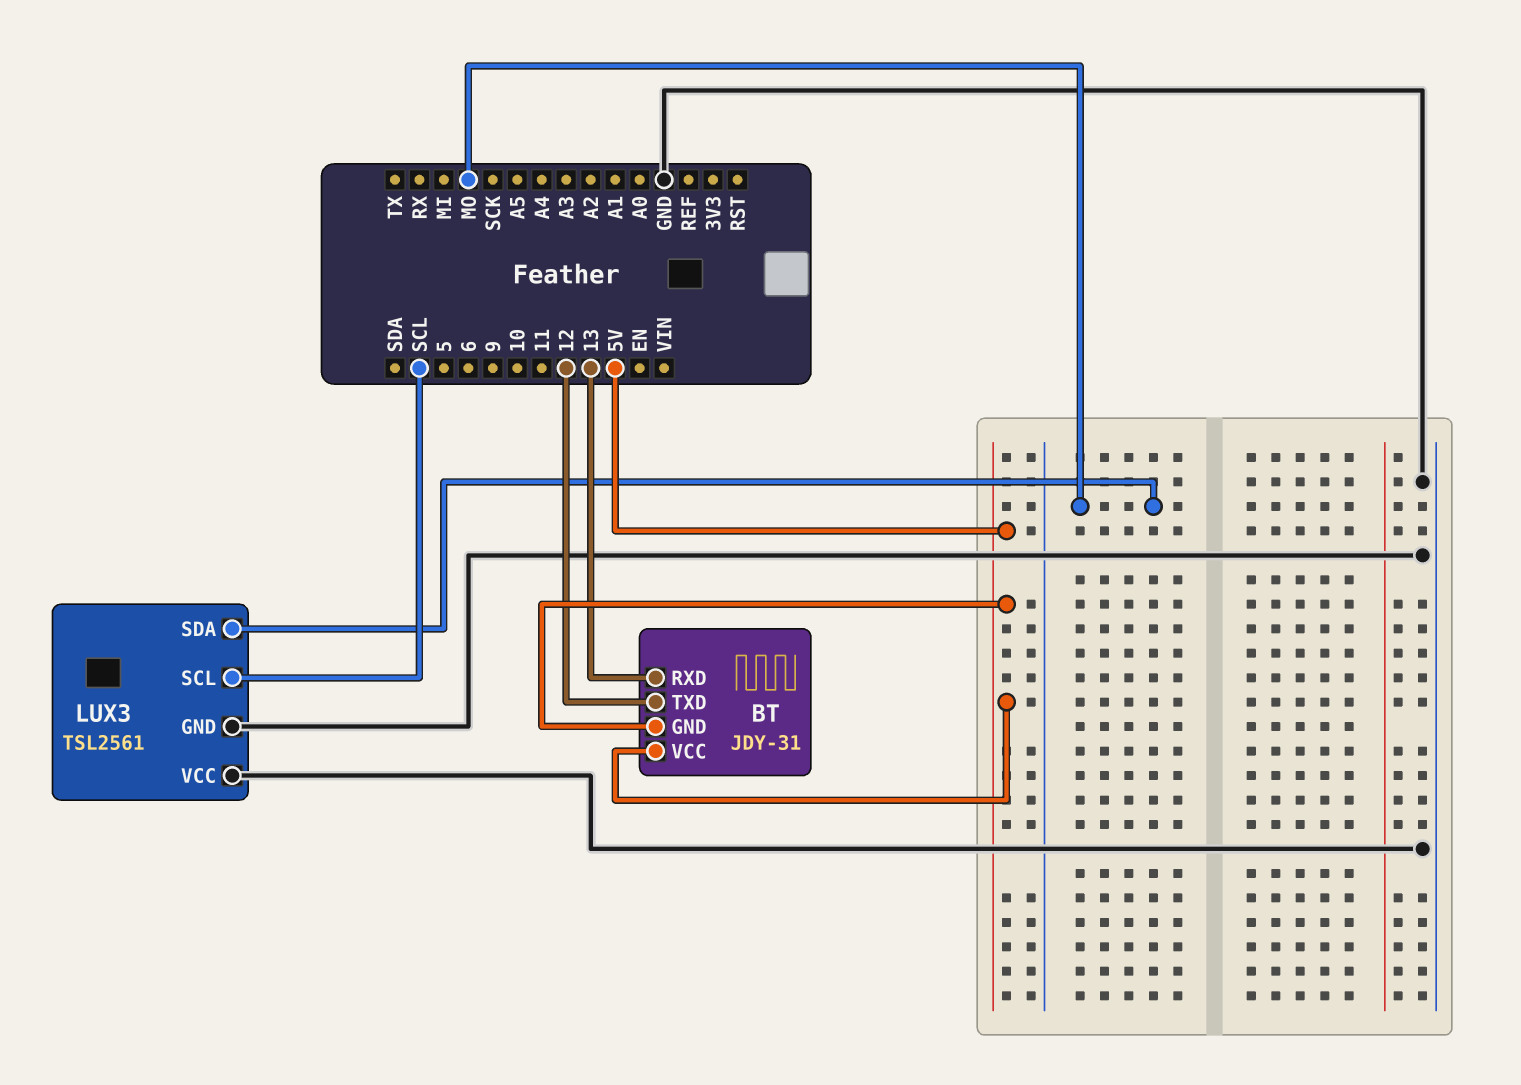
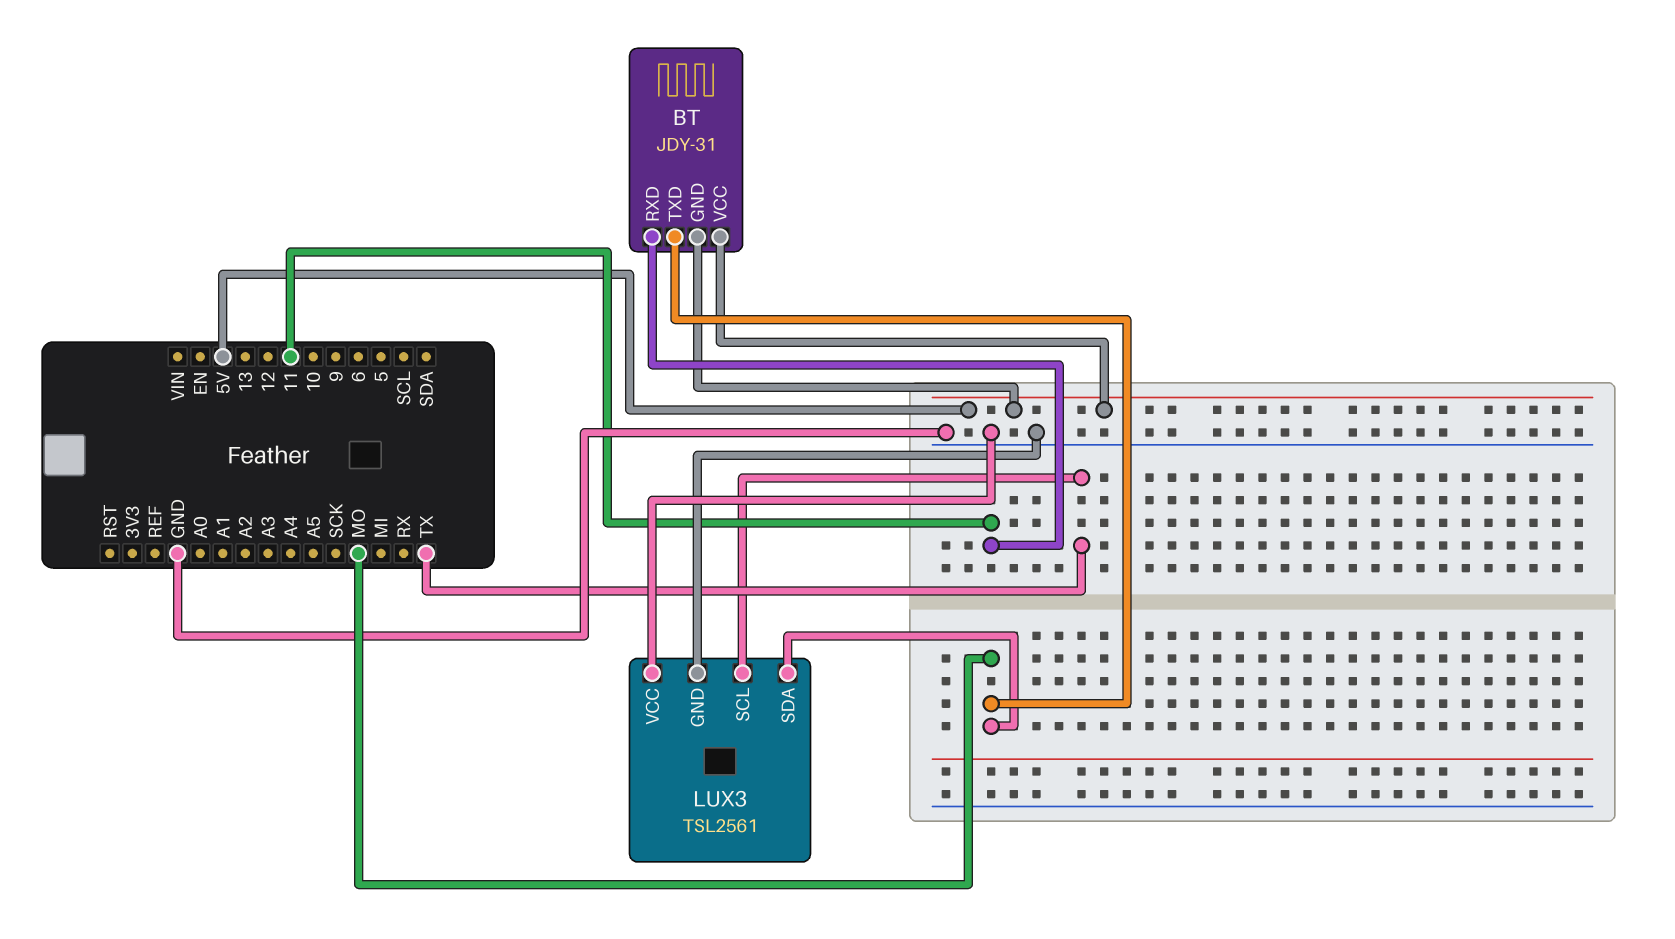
BT pin RXD: 13 -> 11
BT pin TXD: 12 -> MO
LUX3 pin SCL: SCL -> TX

